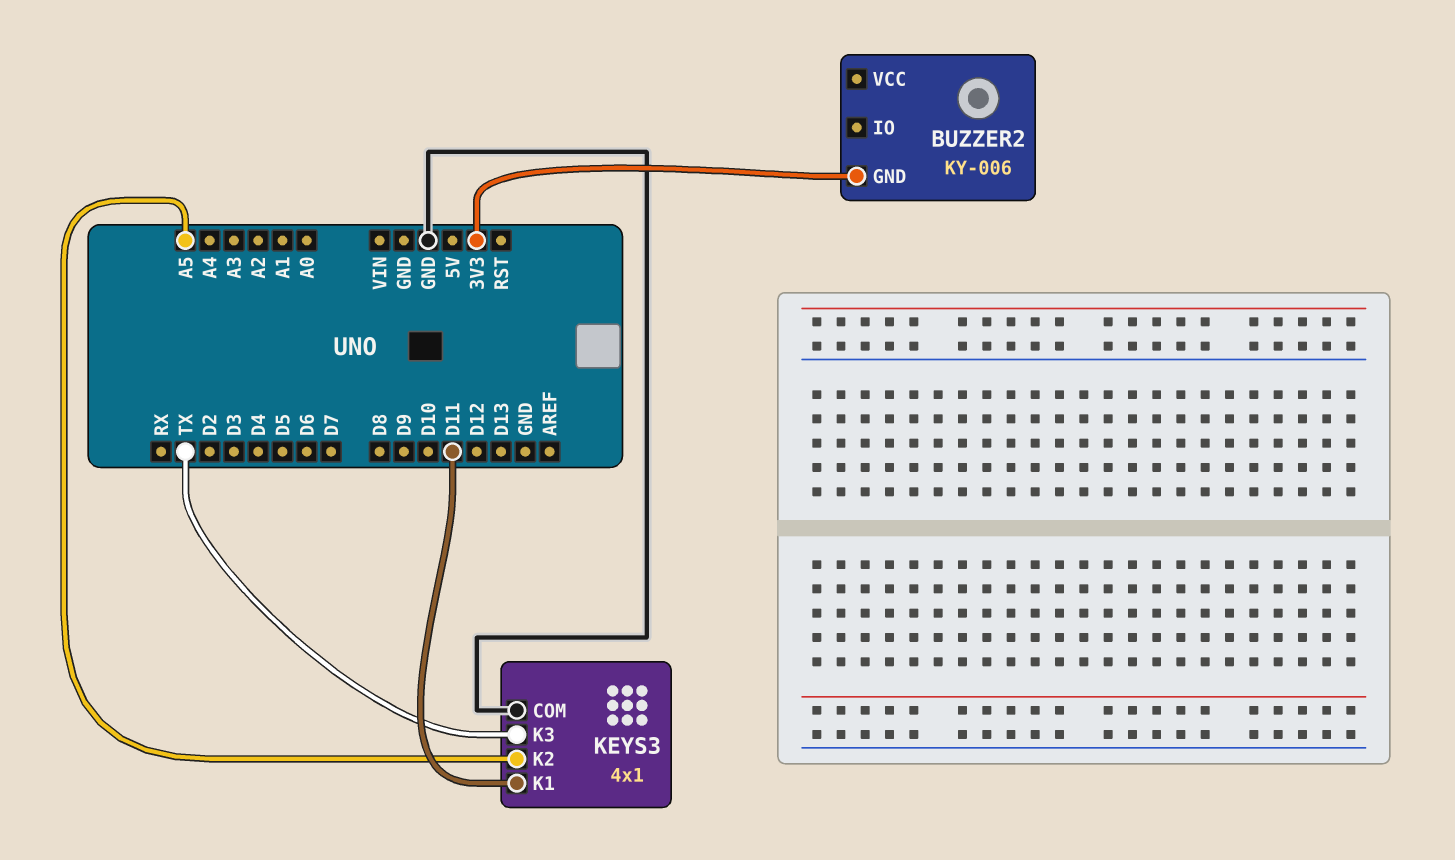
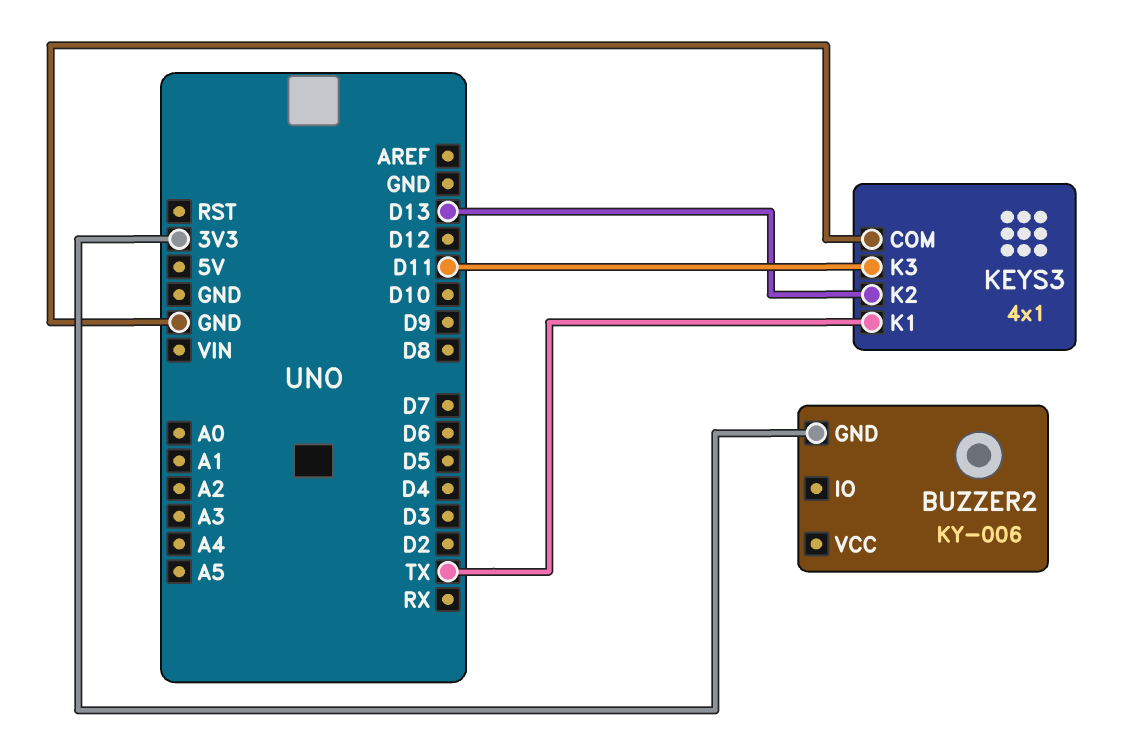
KEYS3 pin K1: D11 -> TX
KEYS3 pin K2: A5 -> D13
KEYS3 pin K3: TX -> D11

